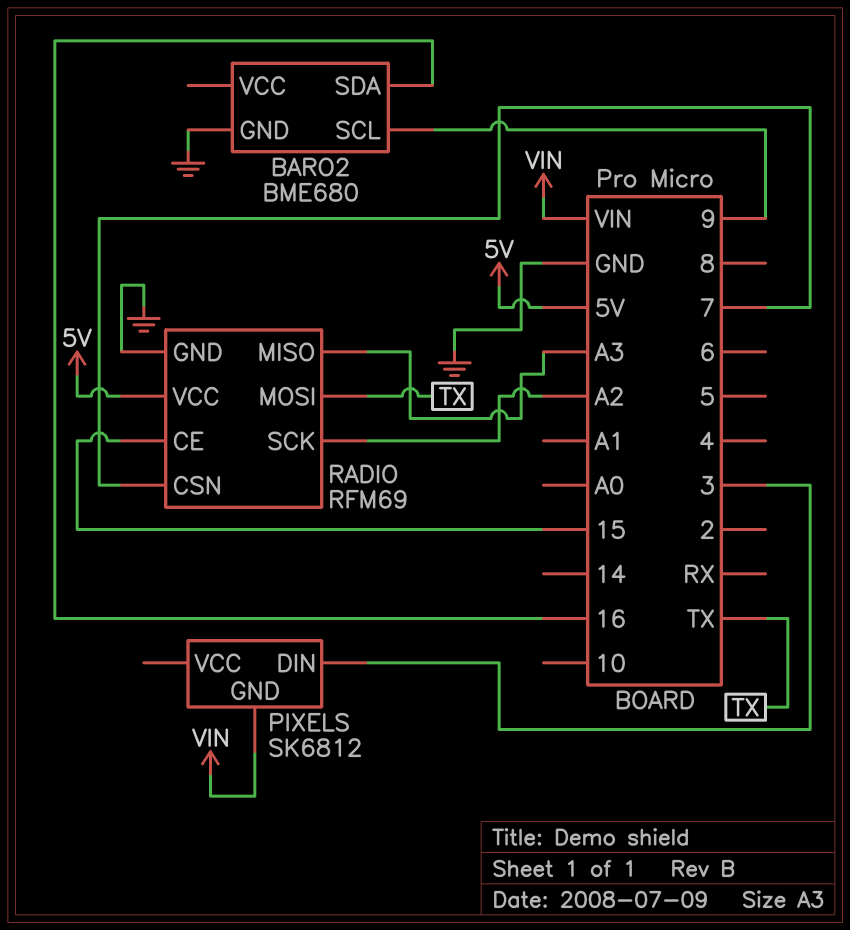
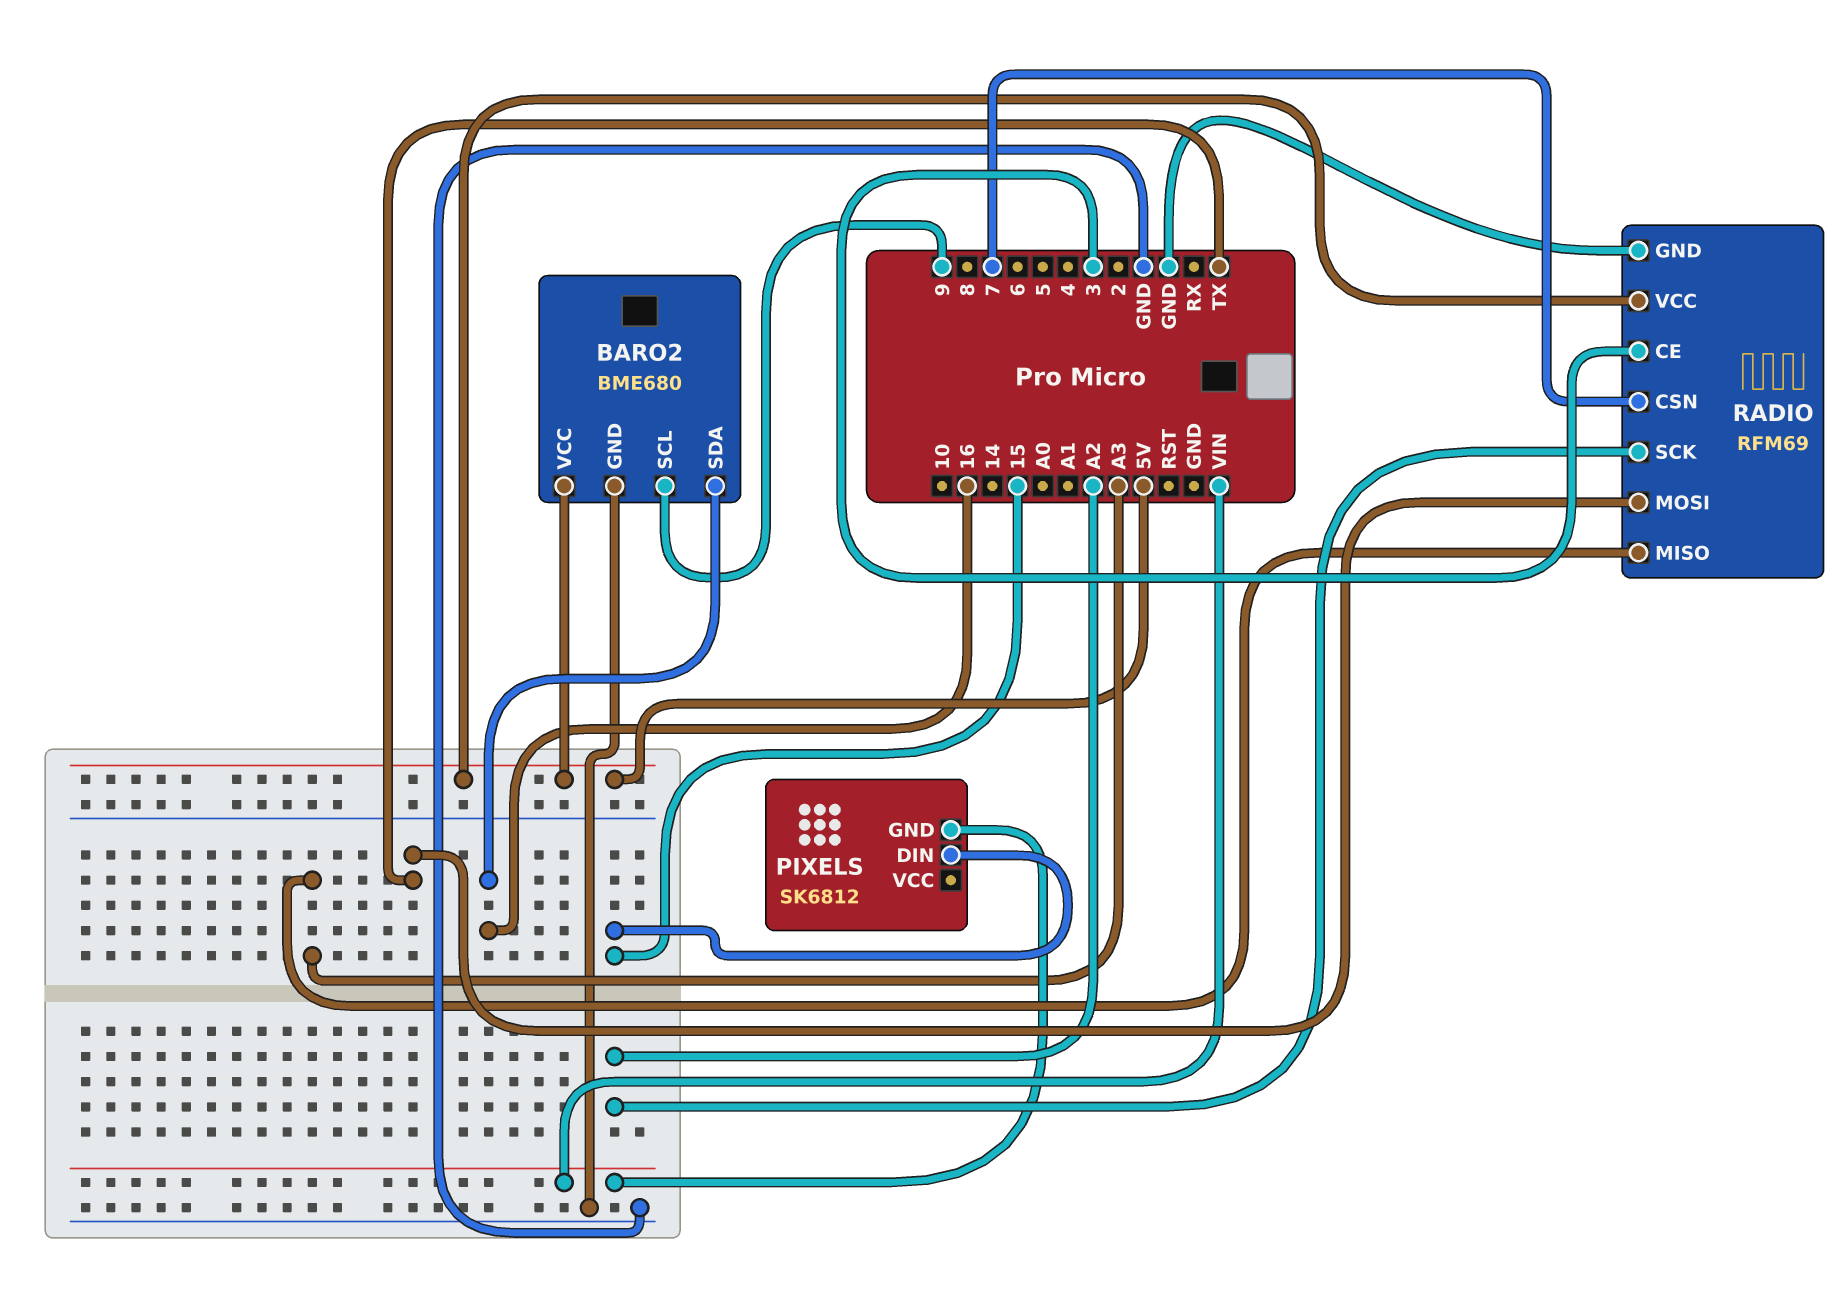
BARO2 pin VCC: none -> 5V
PIXELS pin DIN: 3 -> 15
RADIO pin CE: 15 -> 3

